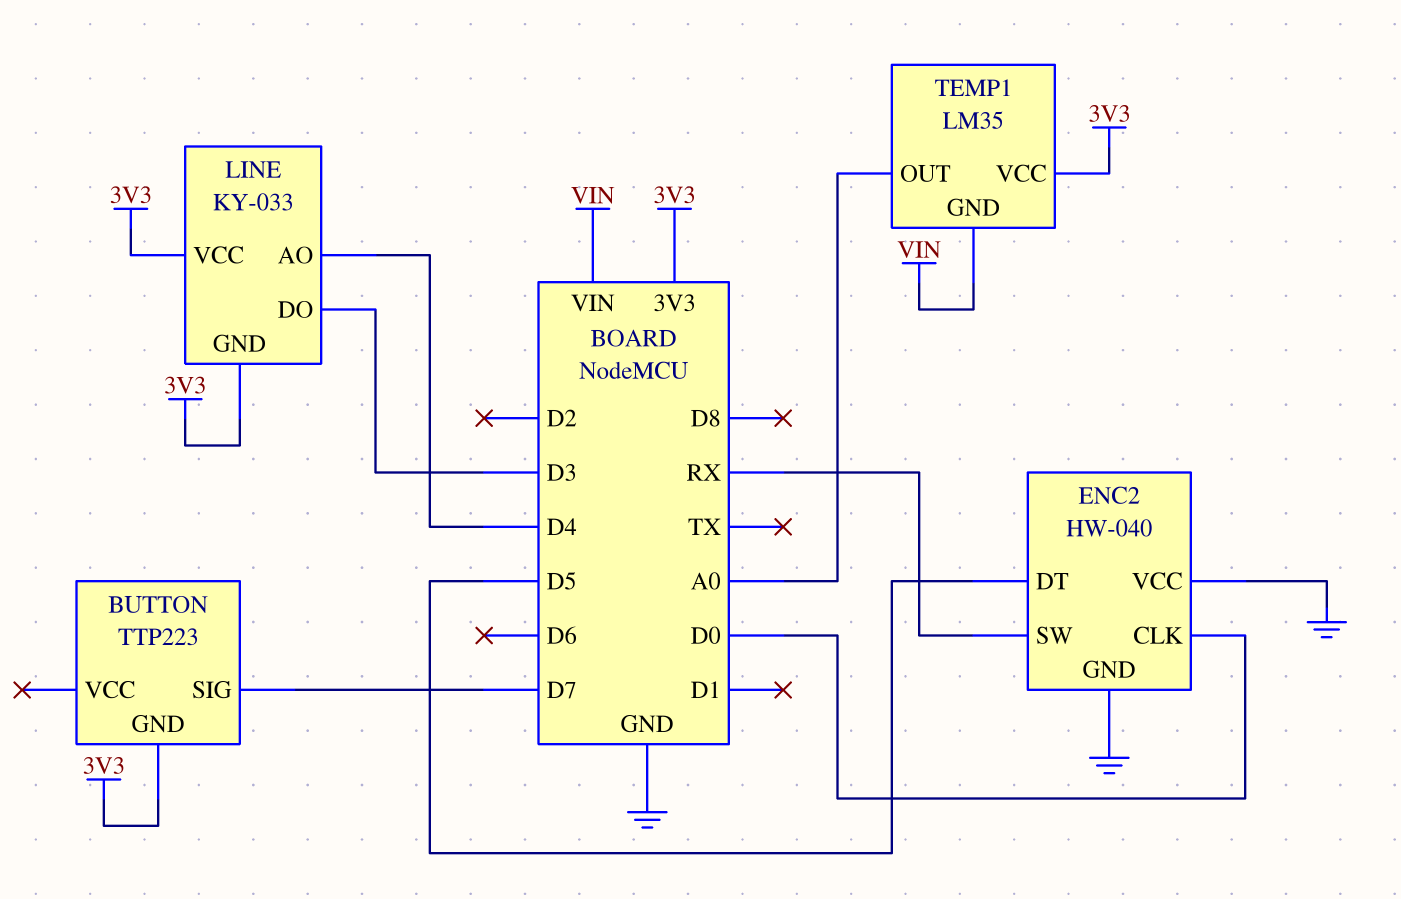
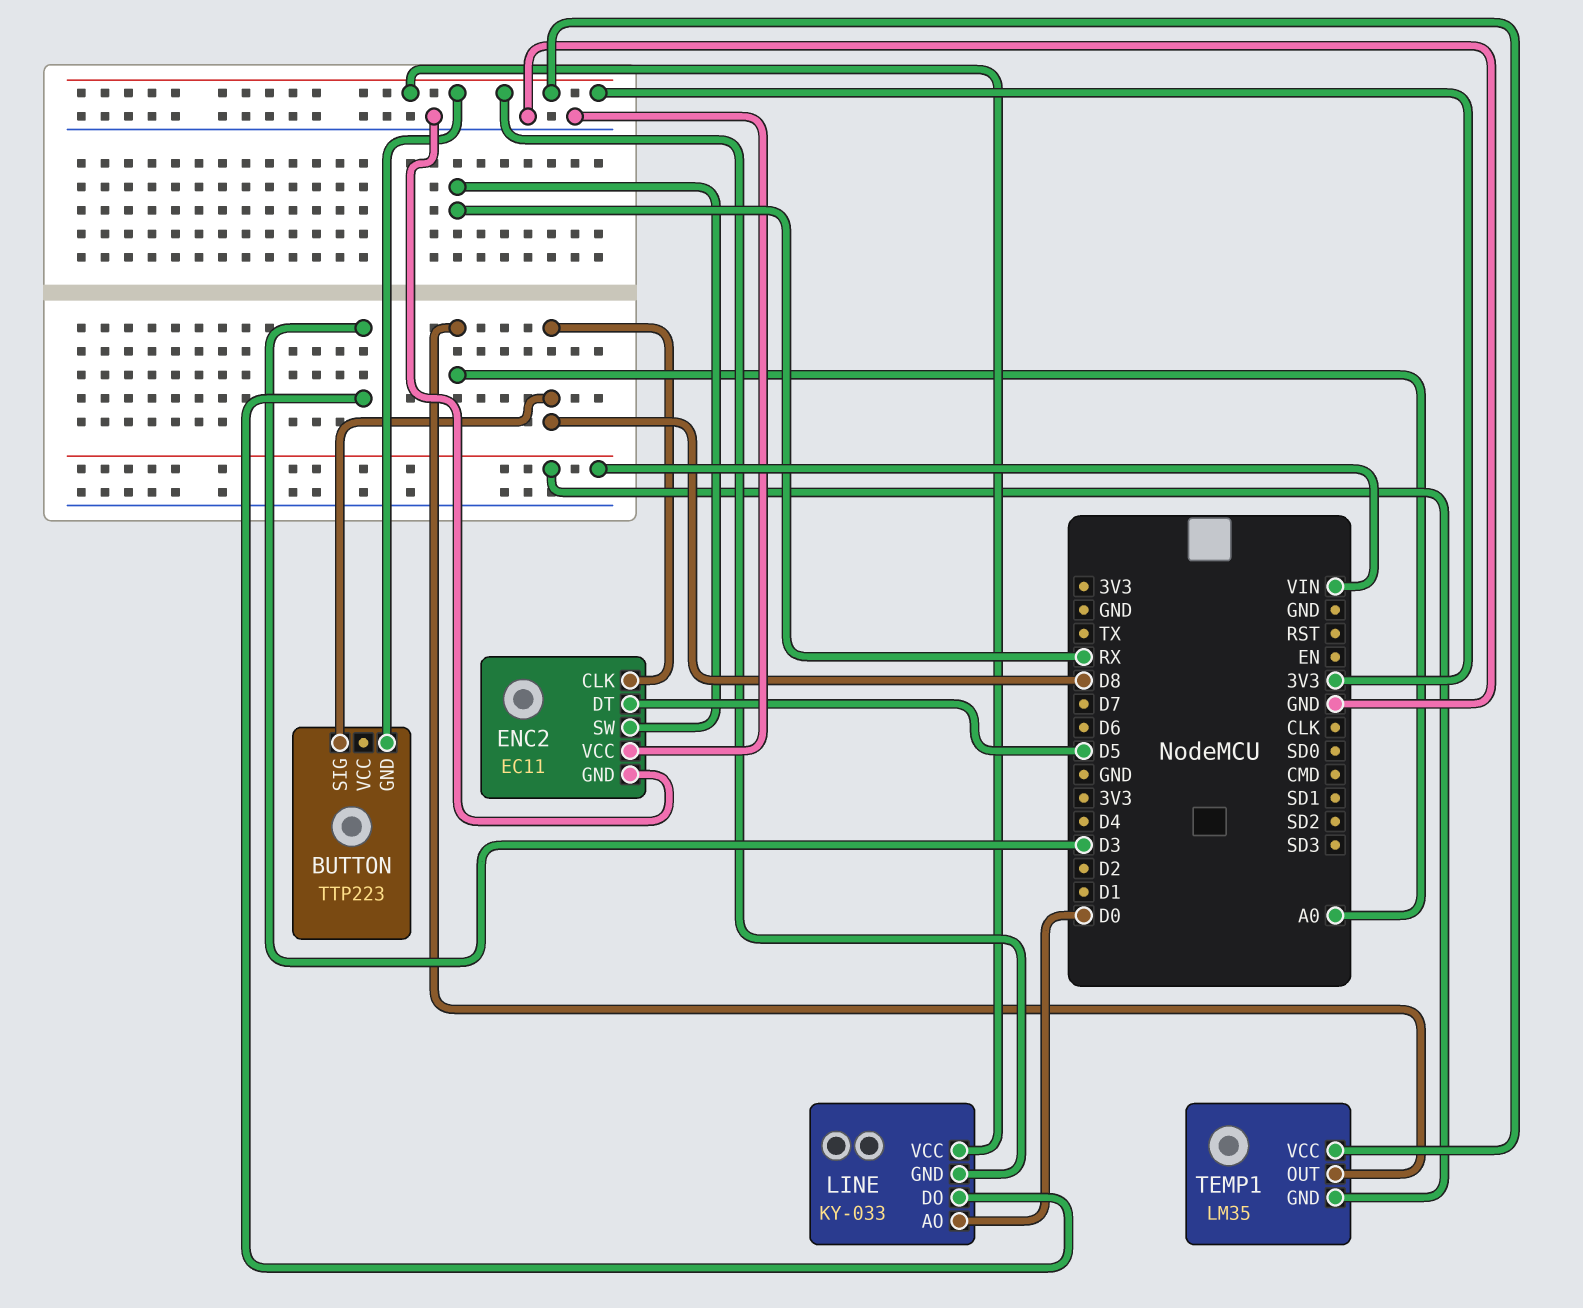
BUTTON pin SIG: D7 -> D8
ENC2: HW-040 -> EC11
ENC2 pin CLK: D0 -> D8
LINE pin AO: D4 -> D0

